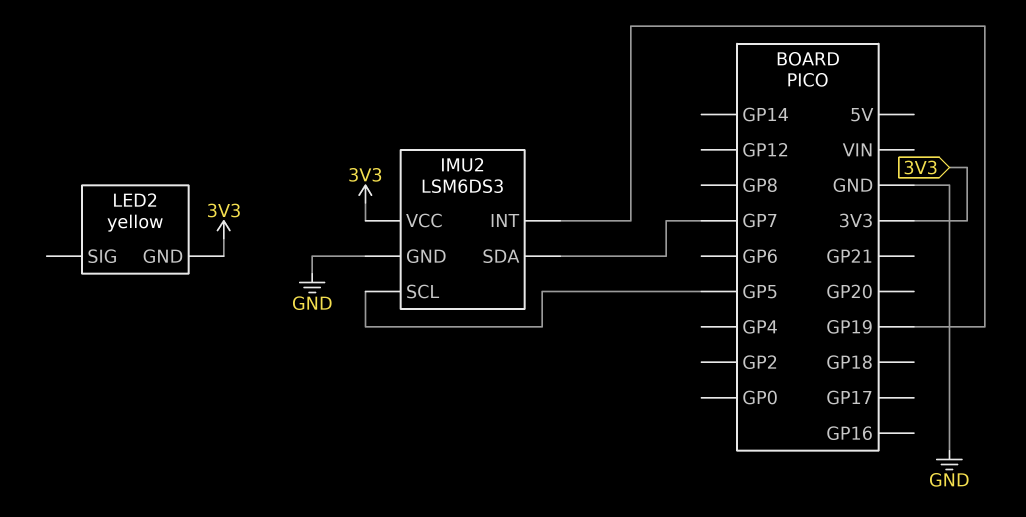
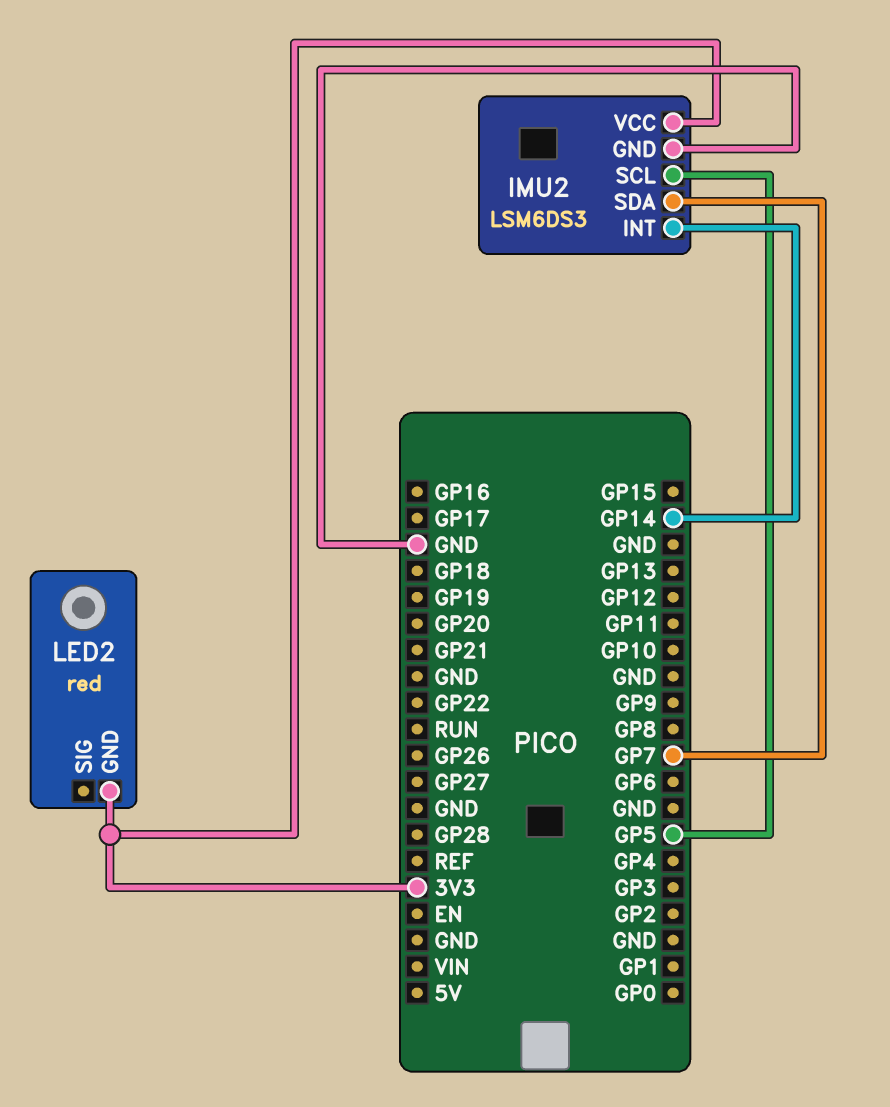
IMU2 pin INT: GP19 -> GP14
LED2: yellow -> red

